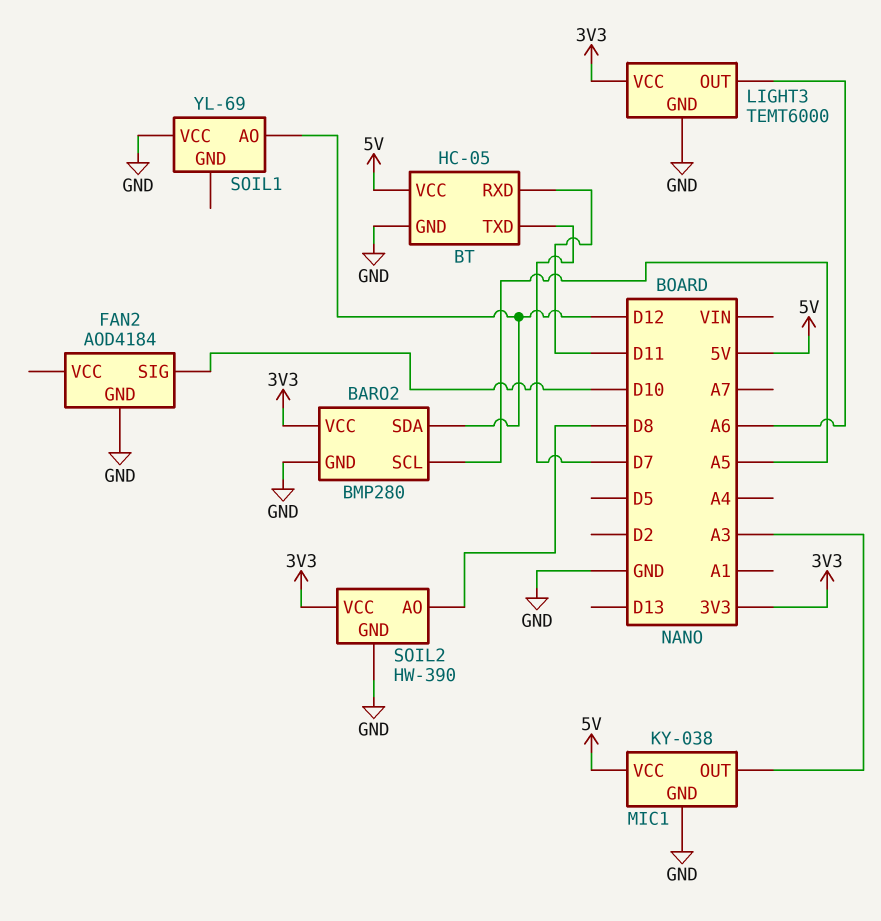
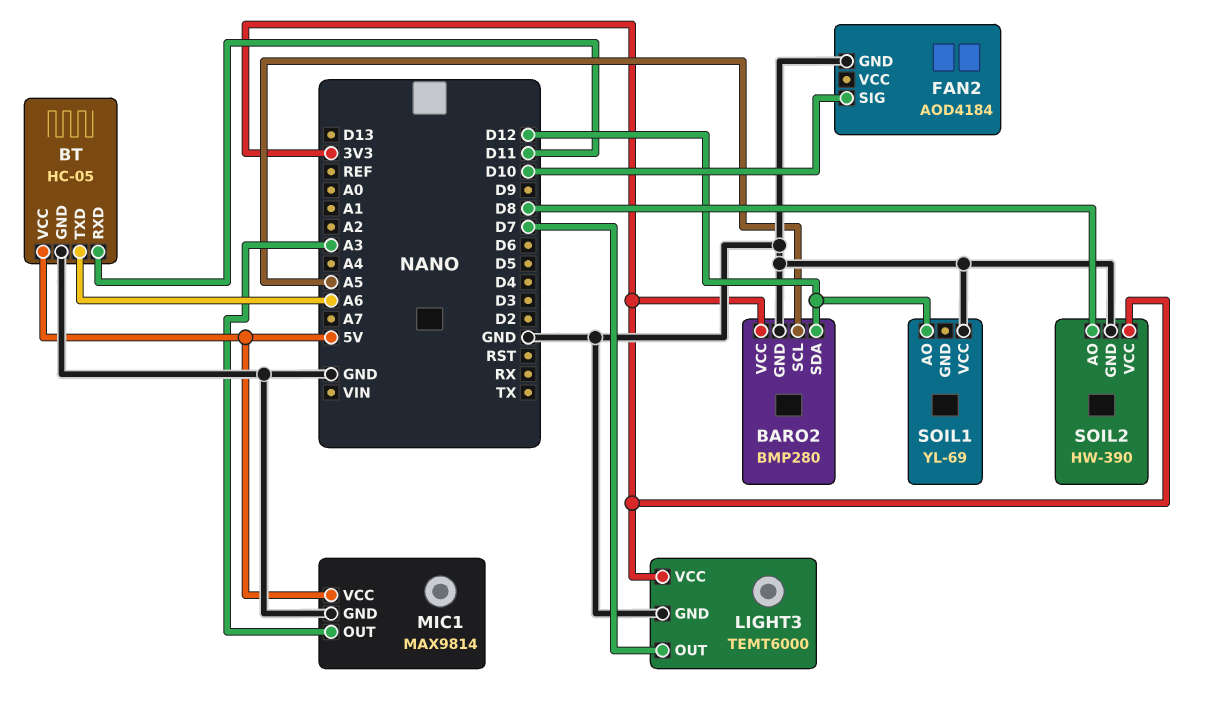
BT pin TXD: D7 -> A6
LIGHT3 pin OUT: A6 -> D7
MIC1: KY-038 -> MAX9814

